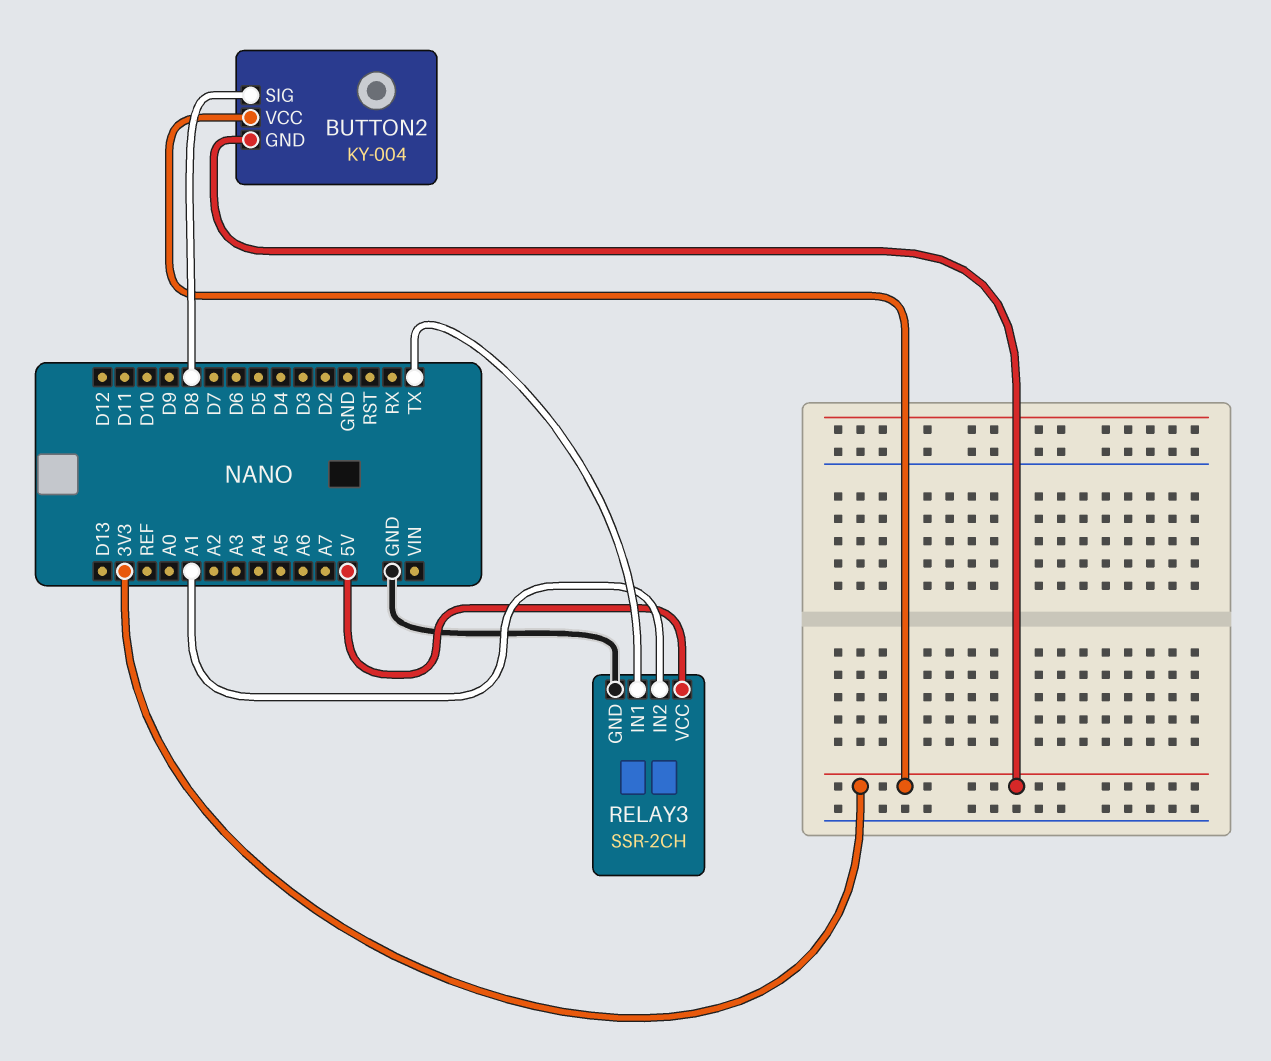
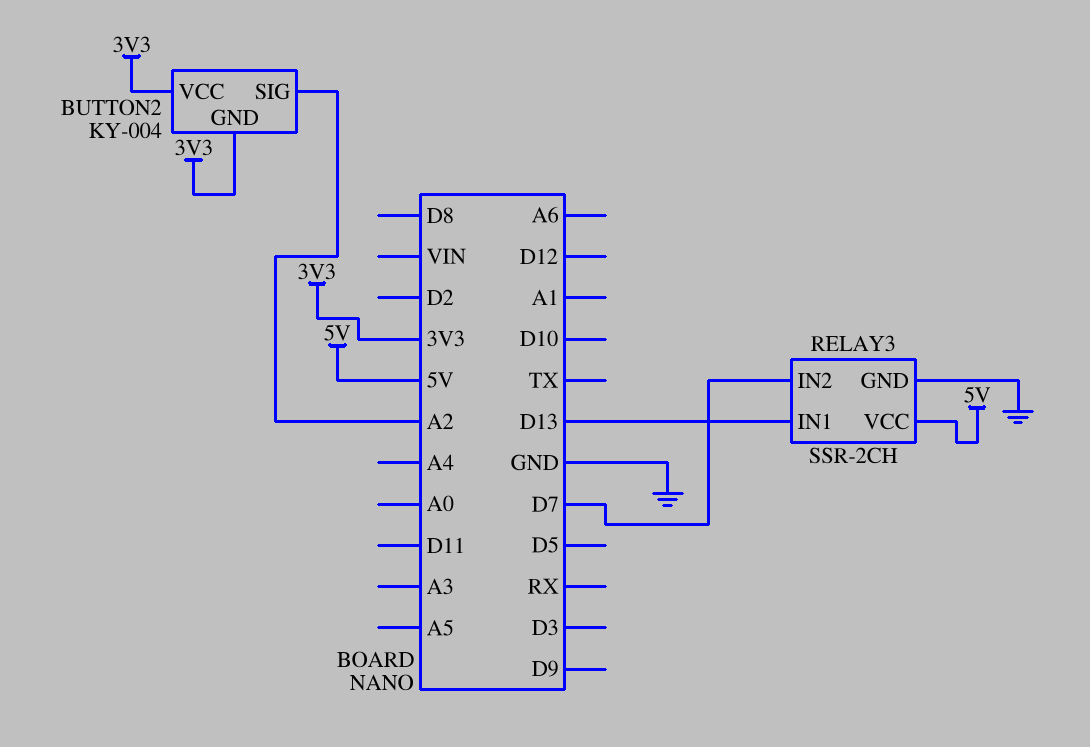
BUTTON2 pin SIG: D8 -> A2
RELAY3 pin IN1: TX -> D13
RELAY3 pin IN2: A1 -> D7

